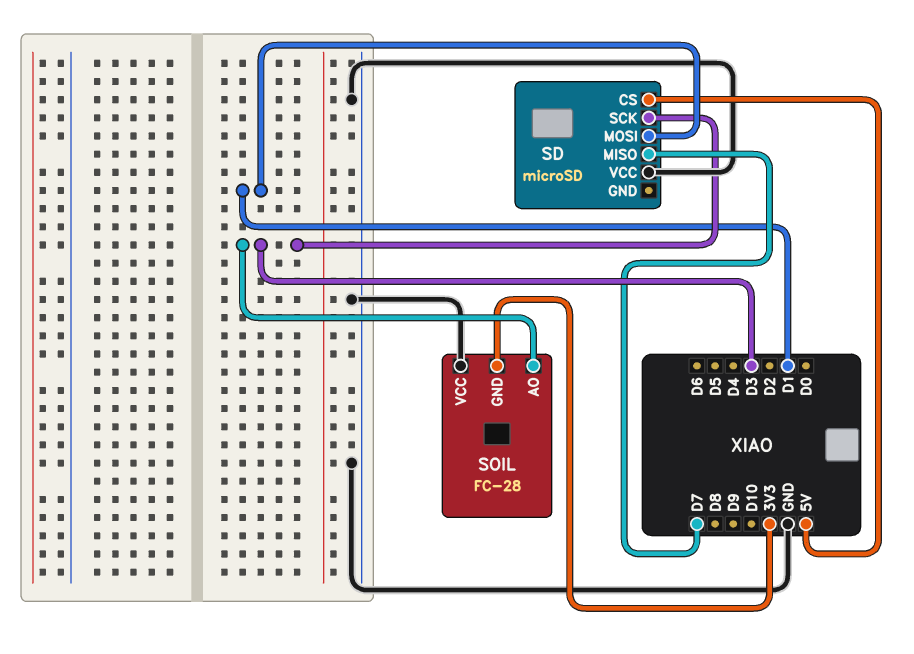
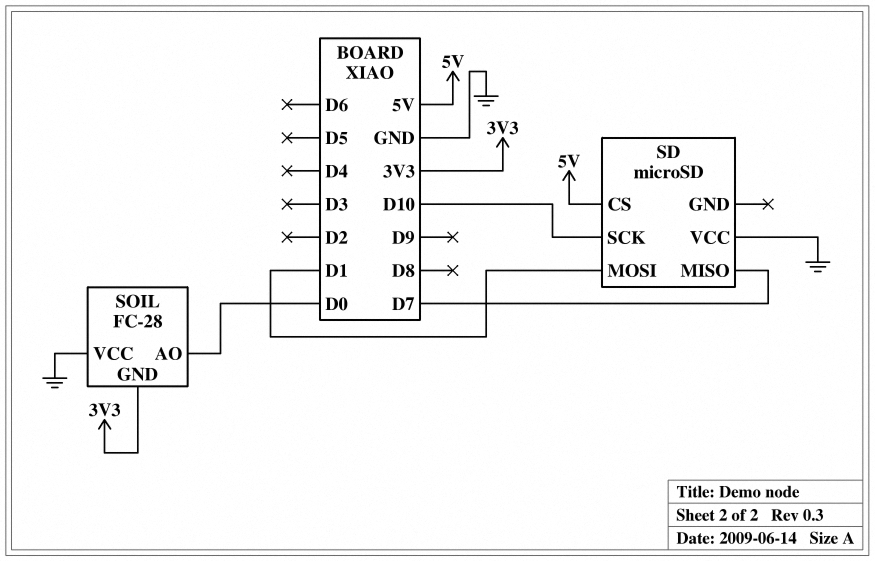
SD pin SCK: D3 -> D10
SOIL pin AO: D3 -> D0

